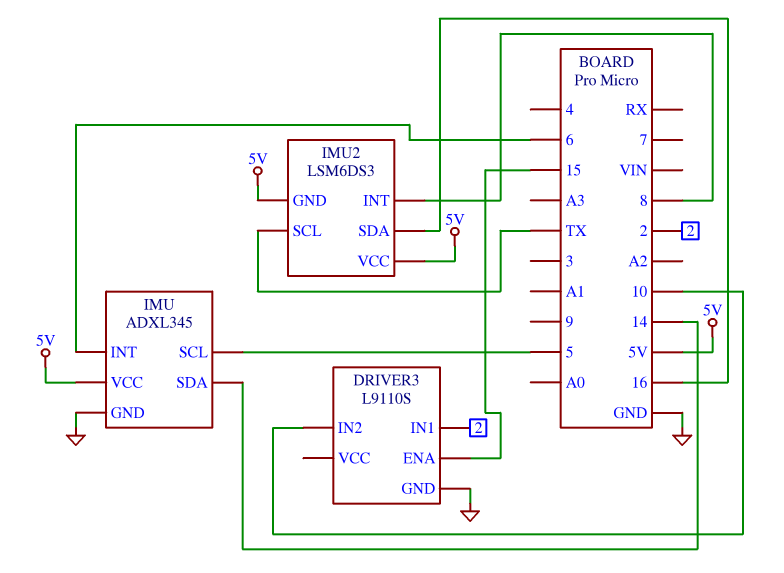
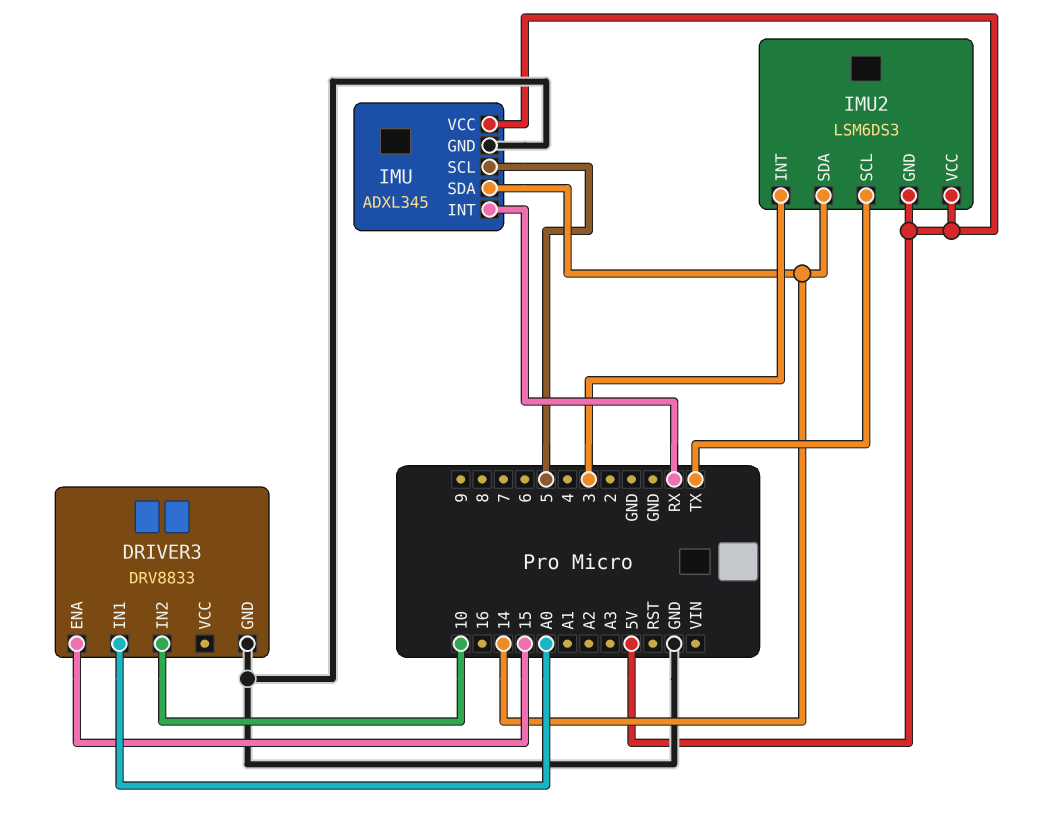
DRIVER3: L9110S -> DRV8833
DRIVER3 pin IN1: 2 -> A0
IMU pin INT: 6 -> RX
IMU2 pin INT: 8 -> 3
IMU2 pin SDA: 16 -> 14

